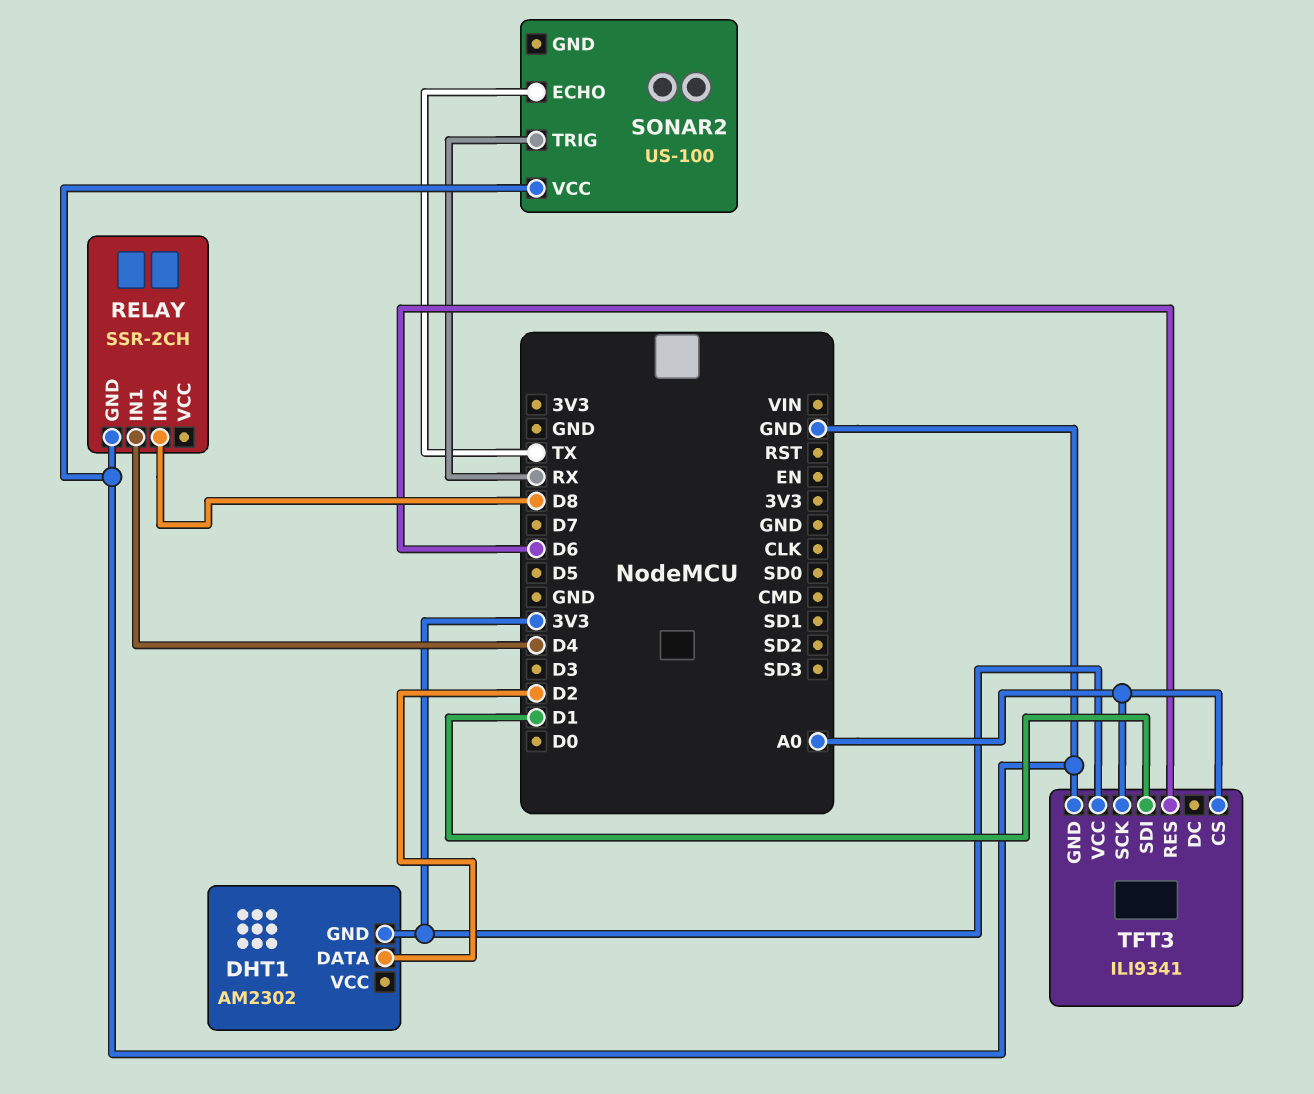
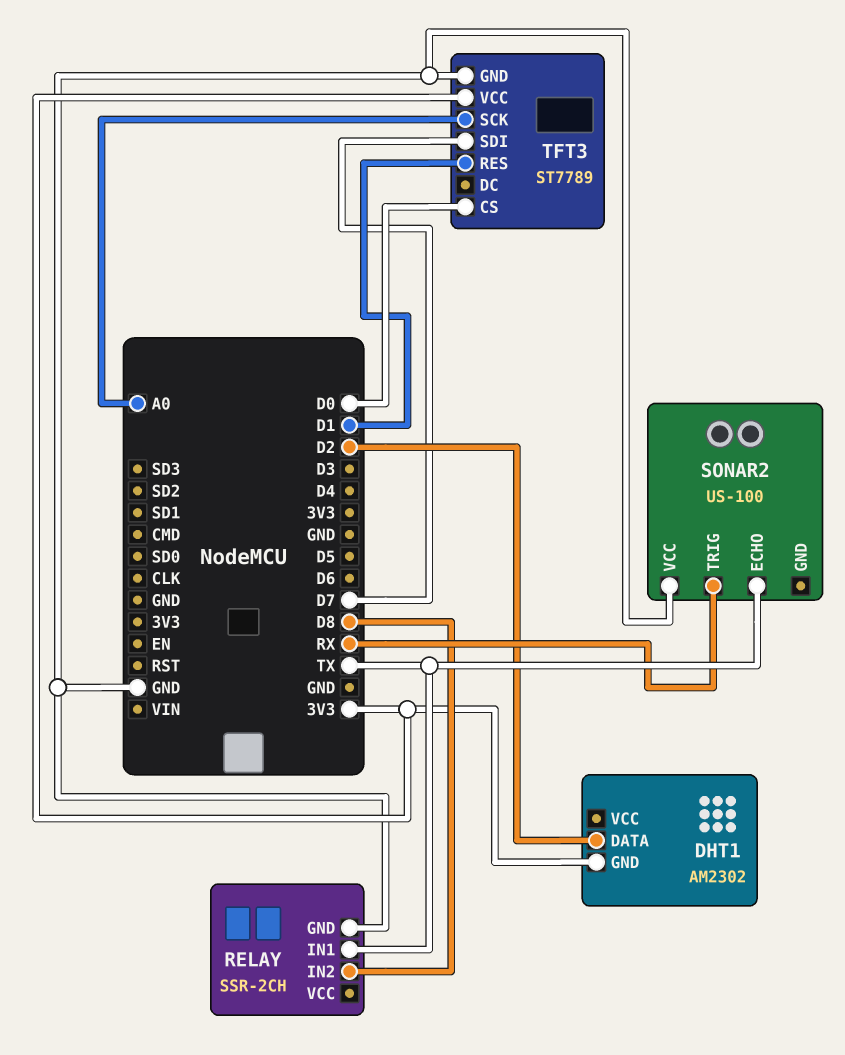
RELAY pin IN1: D4 -> TX
TFT3: ILI9341 -> ST7789
TFT3 pin CS: A0 -> D0
TFT3 pin RES: D6 -> D1
TFT3 pin SDI: D1 -> D7

